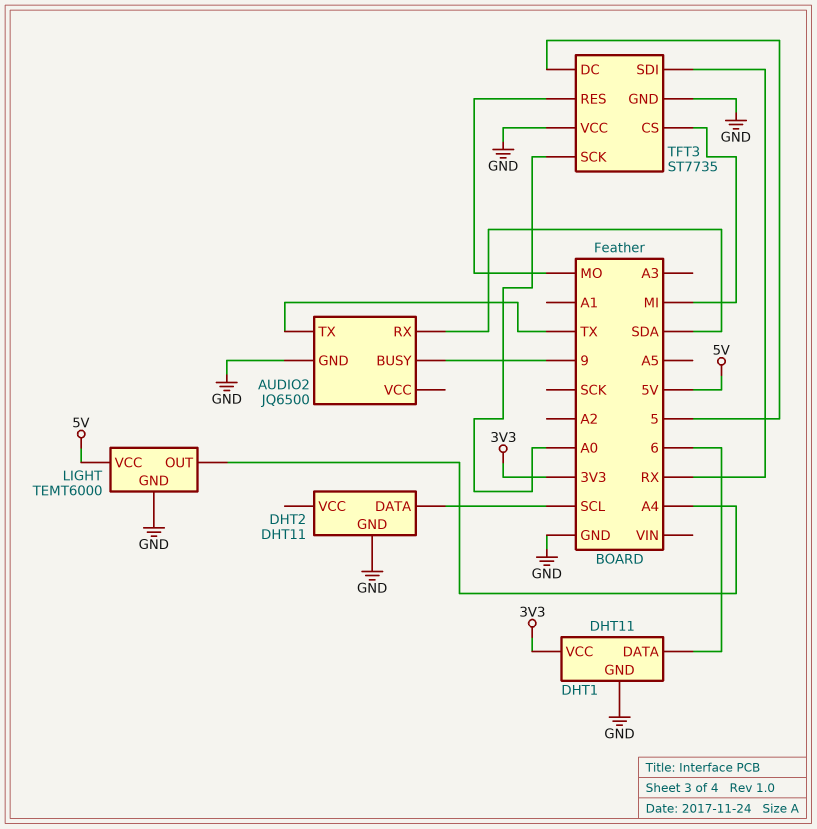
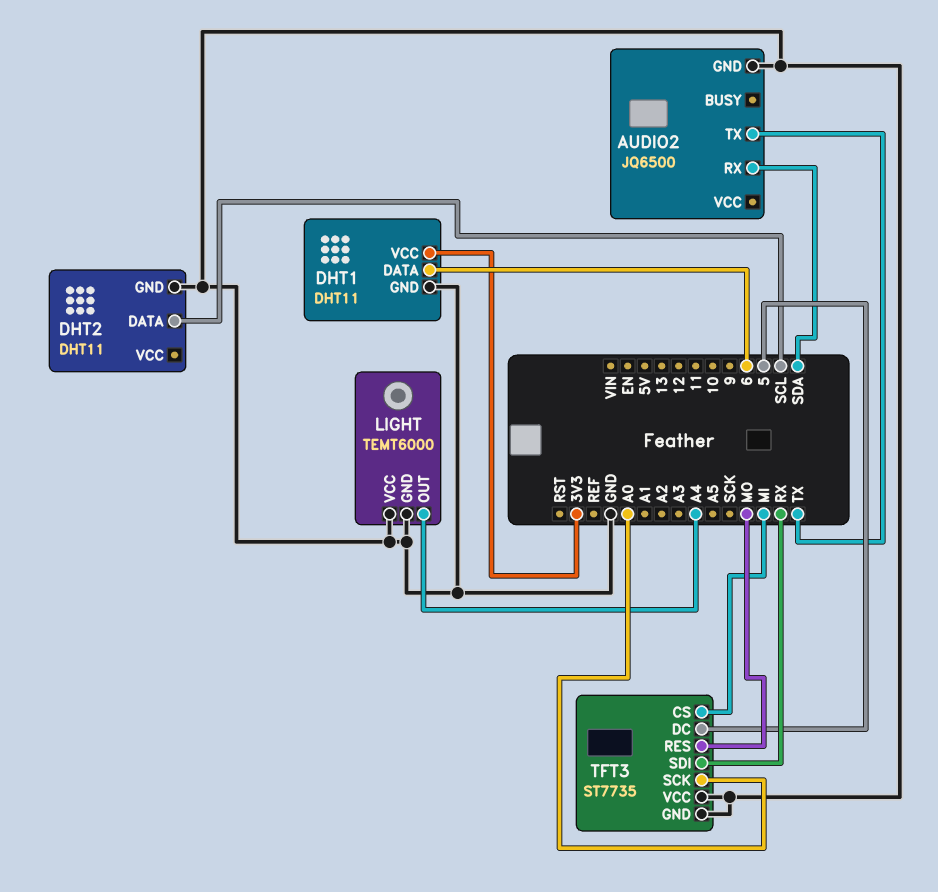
AUDIO2 pin BUSY: 9 -> none
LIGHT pin VCC: 5V -> GND

